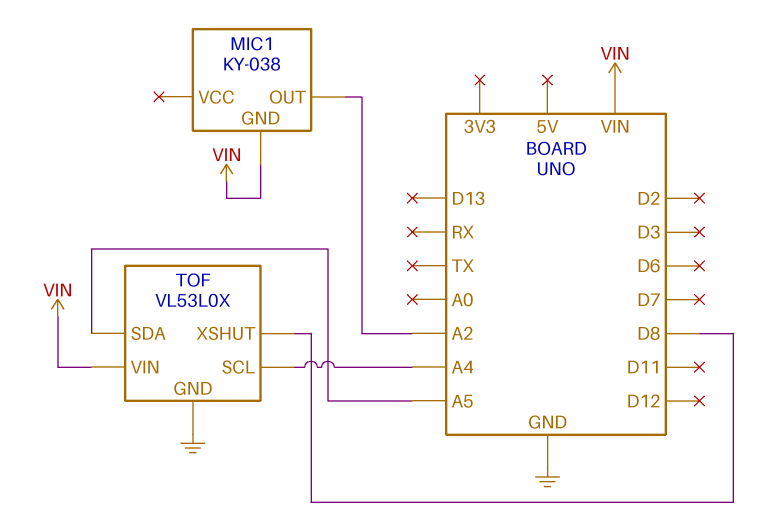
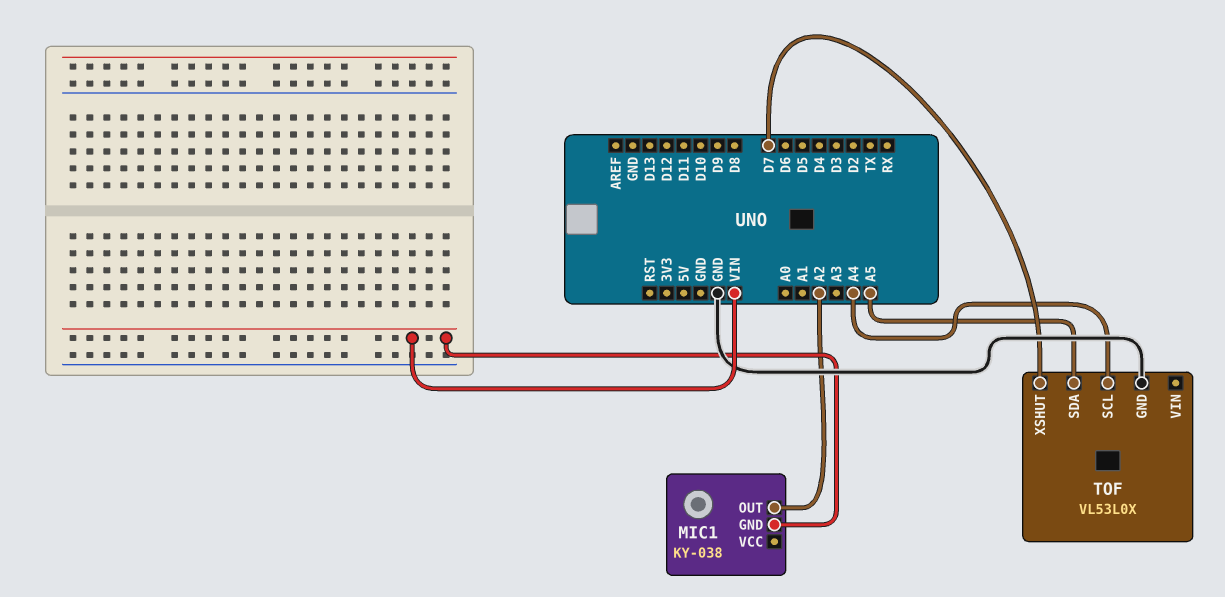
TOF pin VIN: VIN -> none
TOF pin XSHUT: D8 -> D7

